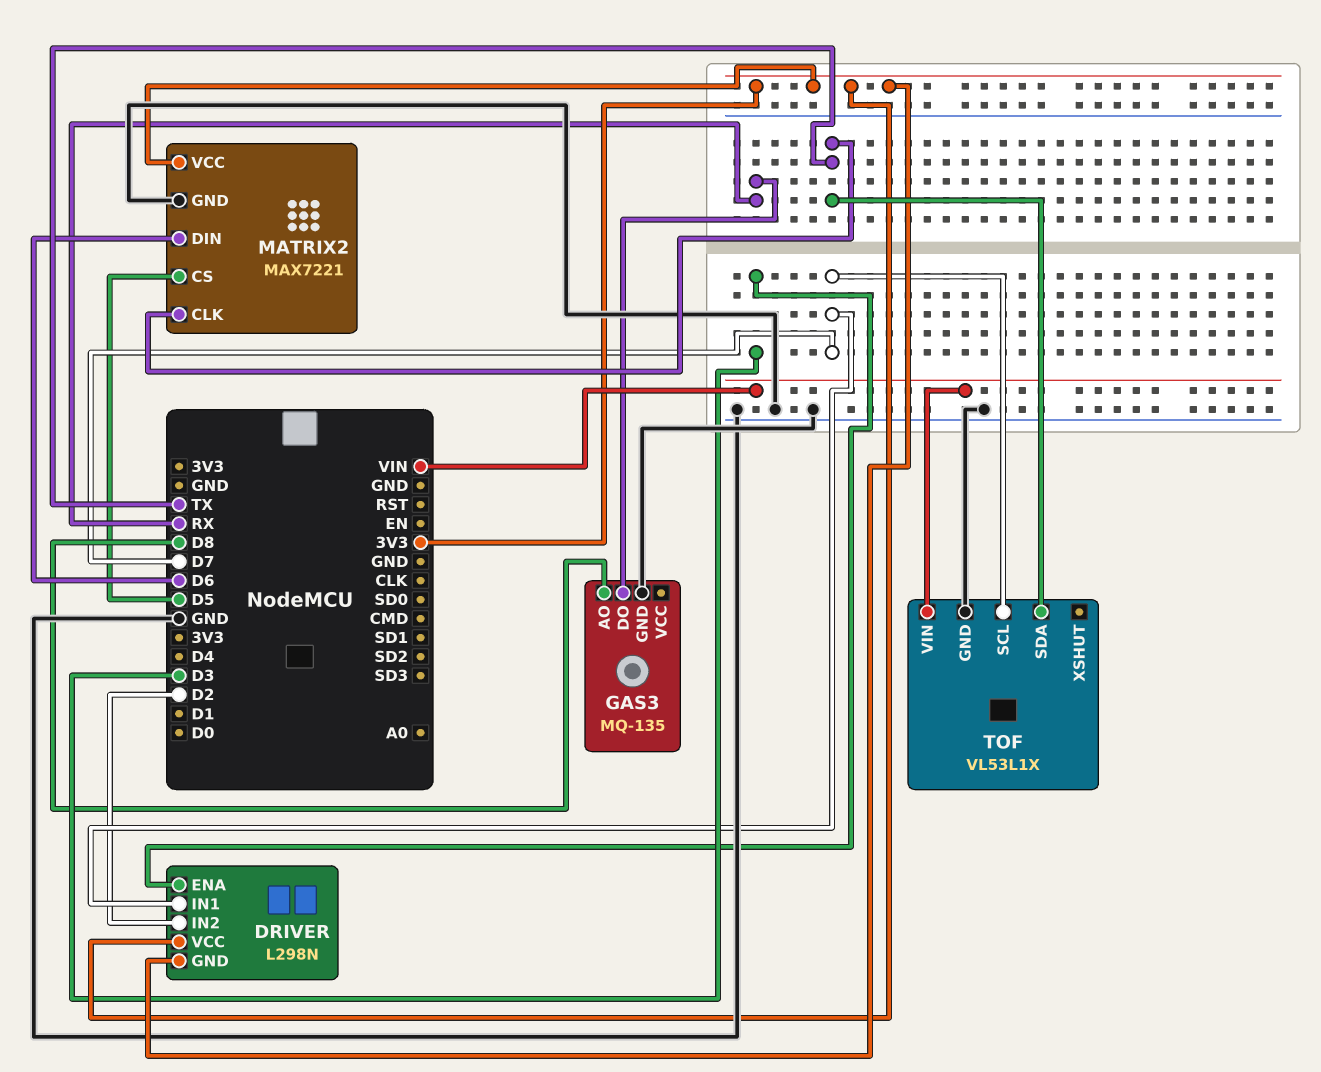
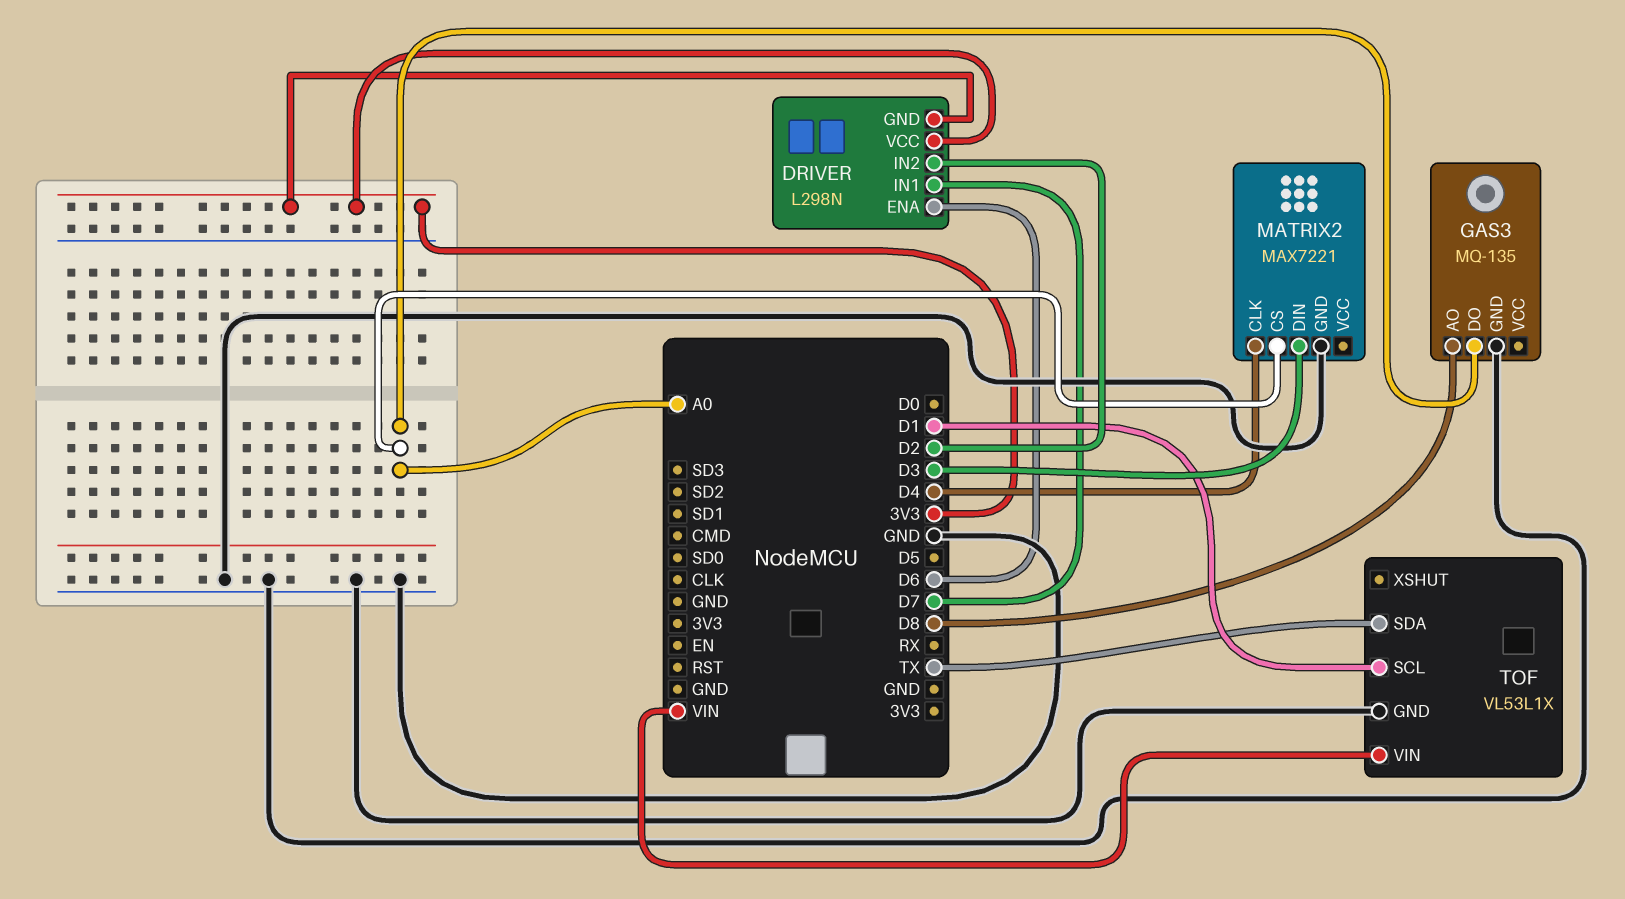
DRIVER pin ENA: D3 -> D6
GAS3 pin DO: RX -> A0
MATRIX2 pin CLK: TX -> D4
MATRIX2 pin CS: D5 -> A0
MATRIX2 pin DIN: D6 -> D3
MATRIX2 pin VCC: 3V3 -> none
TOF pin SCL: D7 -> D1

